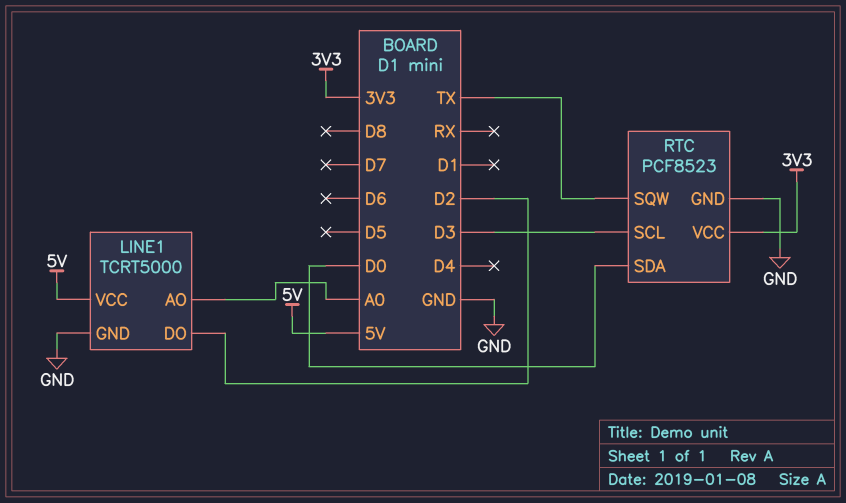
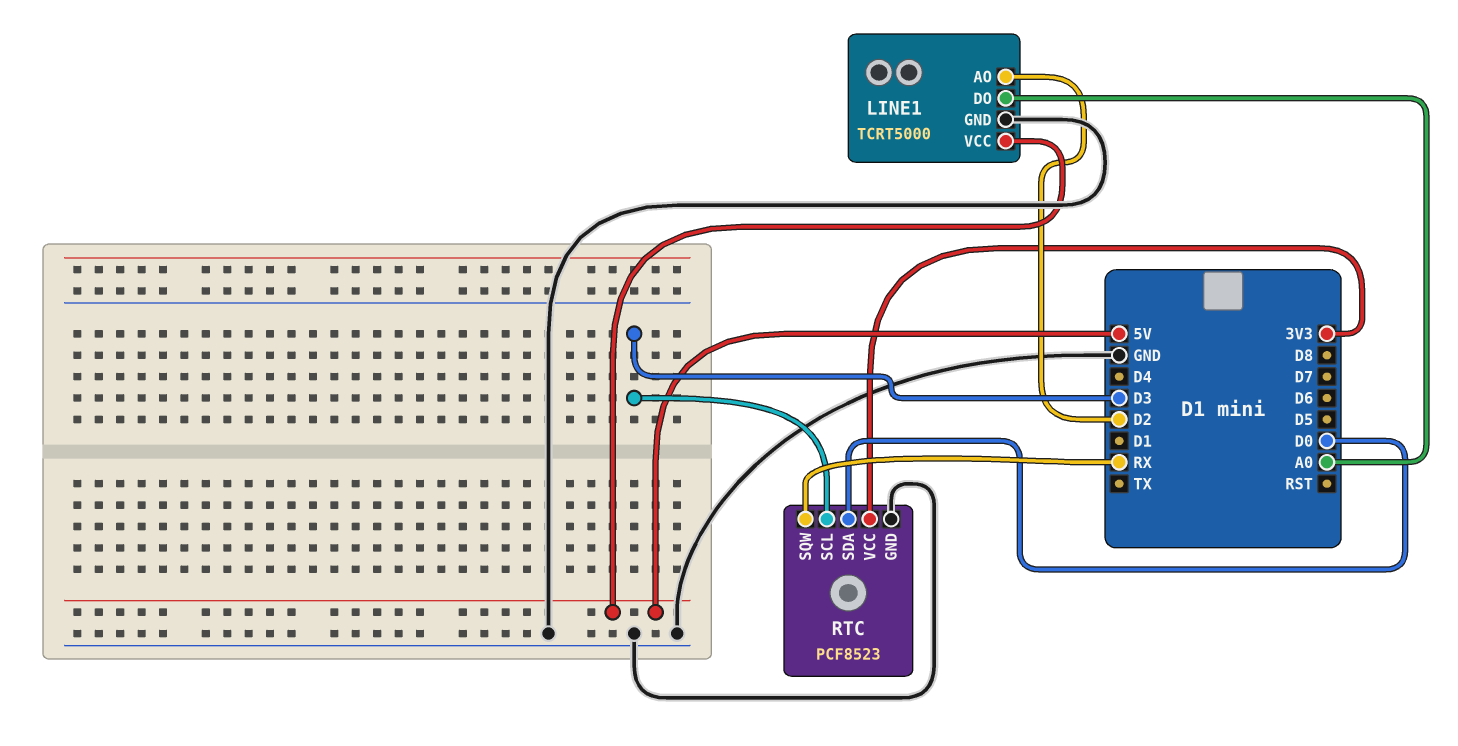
LINE1 pin AO: A0 -> D2
LINE1 pin DO: D2 -> A0
RTC pin SQW: TX -> RX

